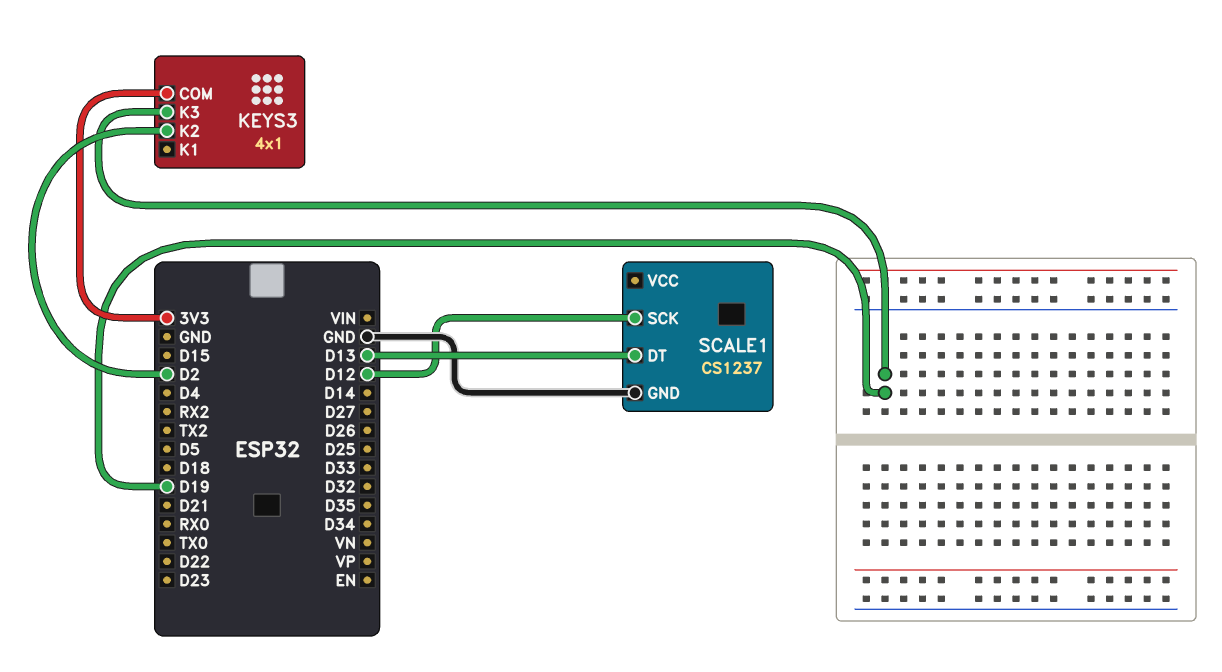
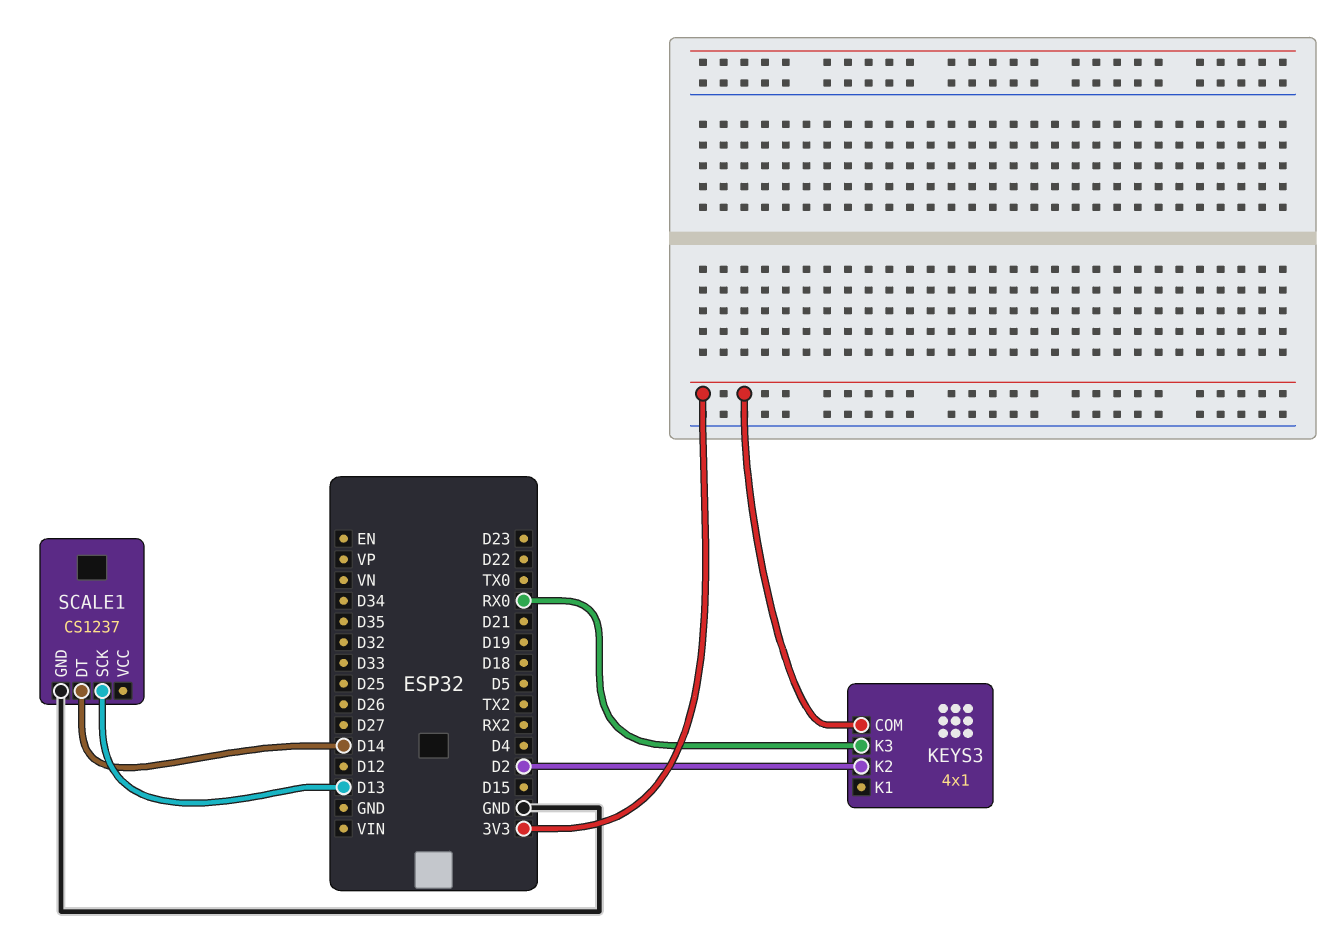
KEYS3 pin K3: D19 -> RX0
SCALE1 pin DT: D13 -> D14
SCALE1 pin SCK: D12 -> D13

